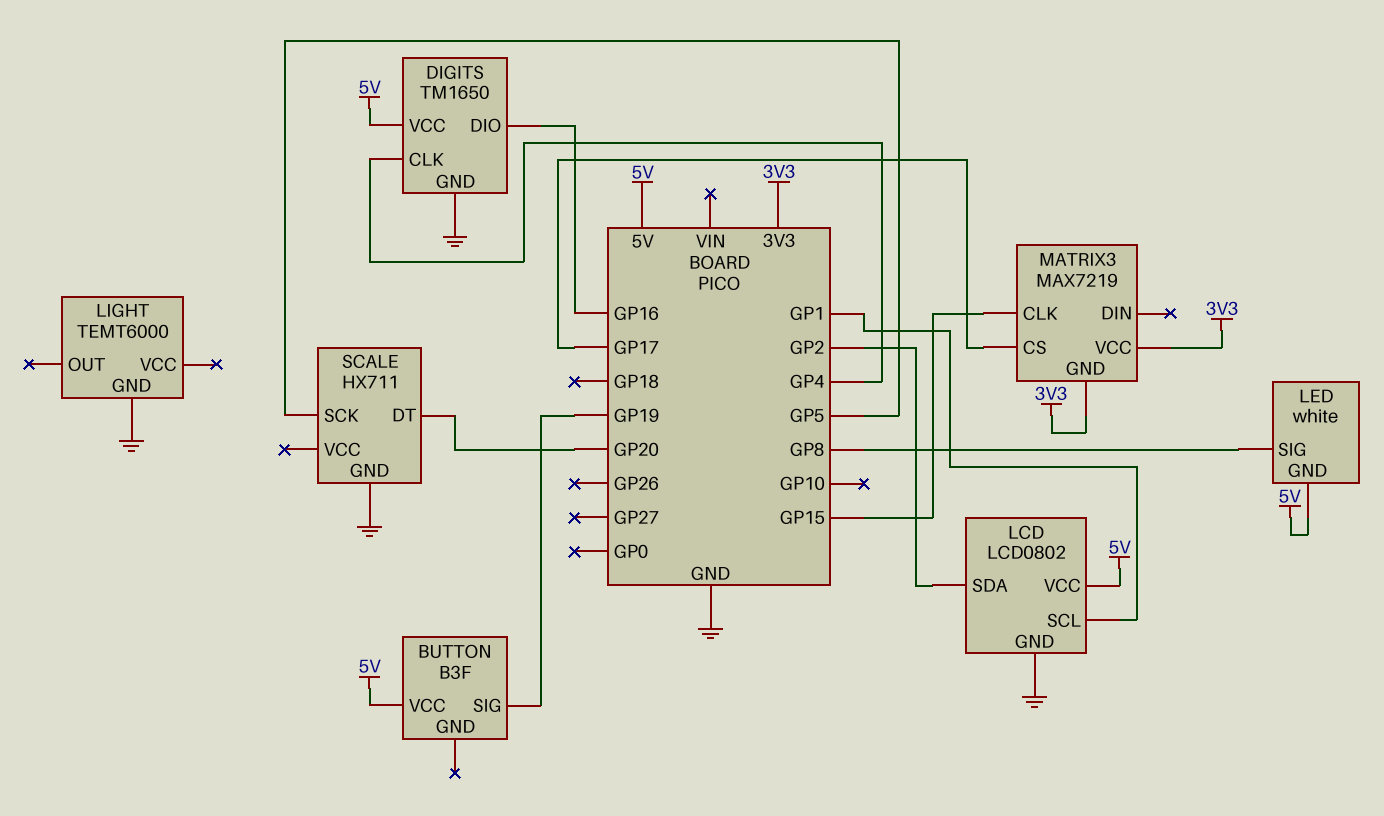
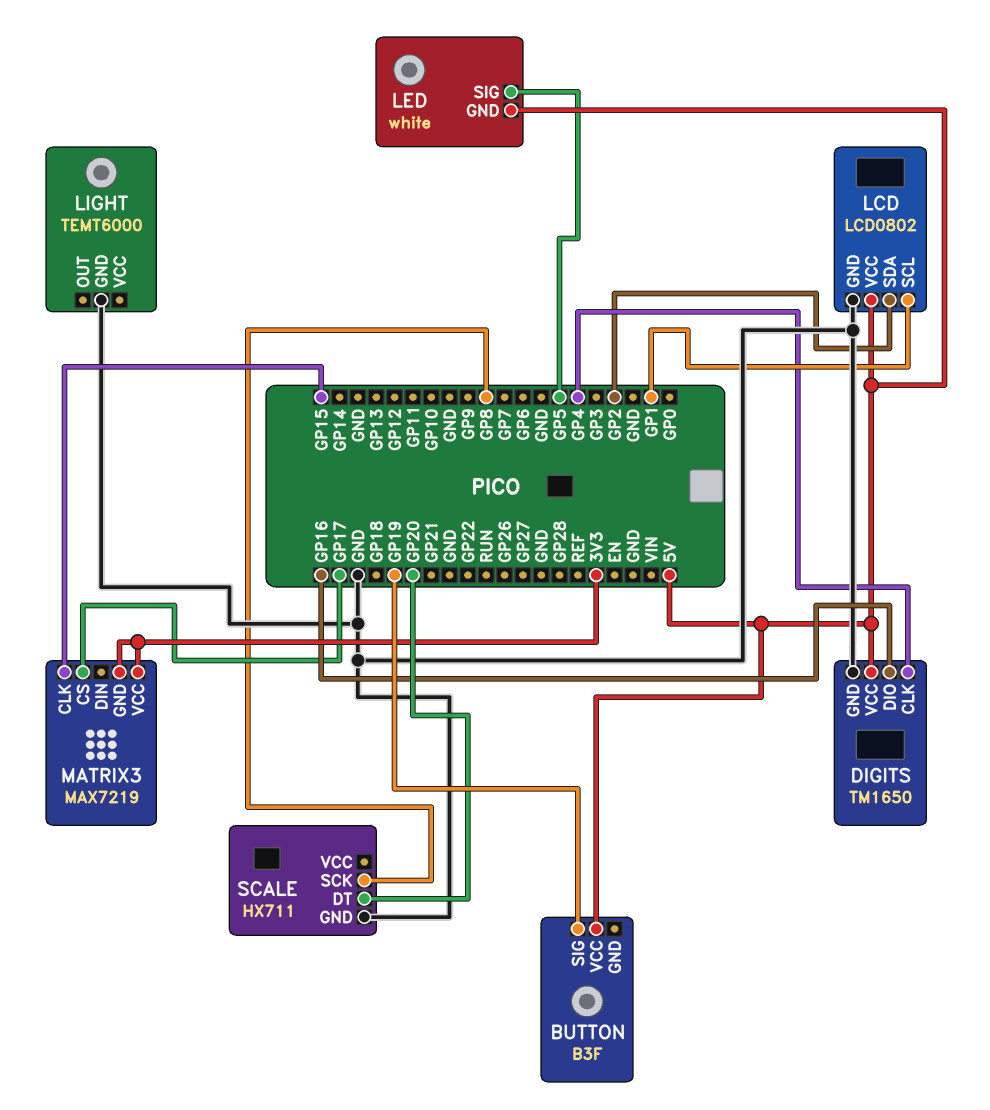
LED pin SIG: GP8 -> GP5
SCALE pin SCK: GP5 -> GP8

